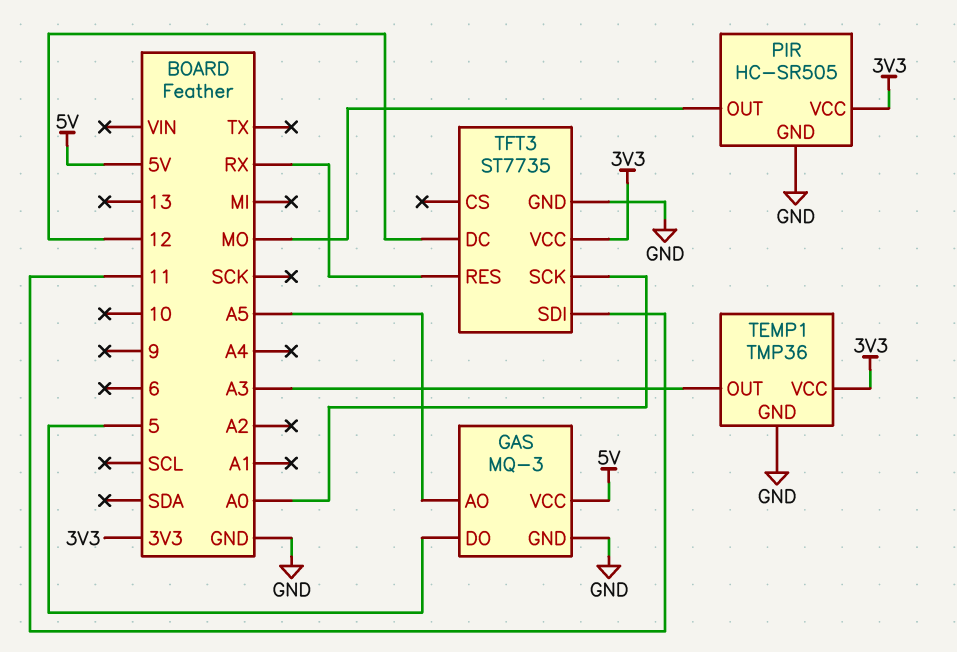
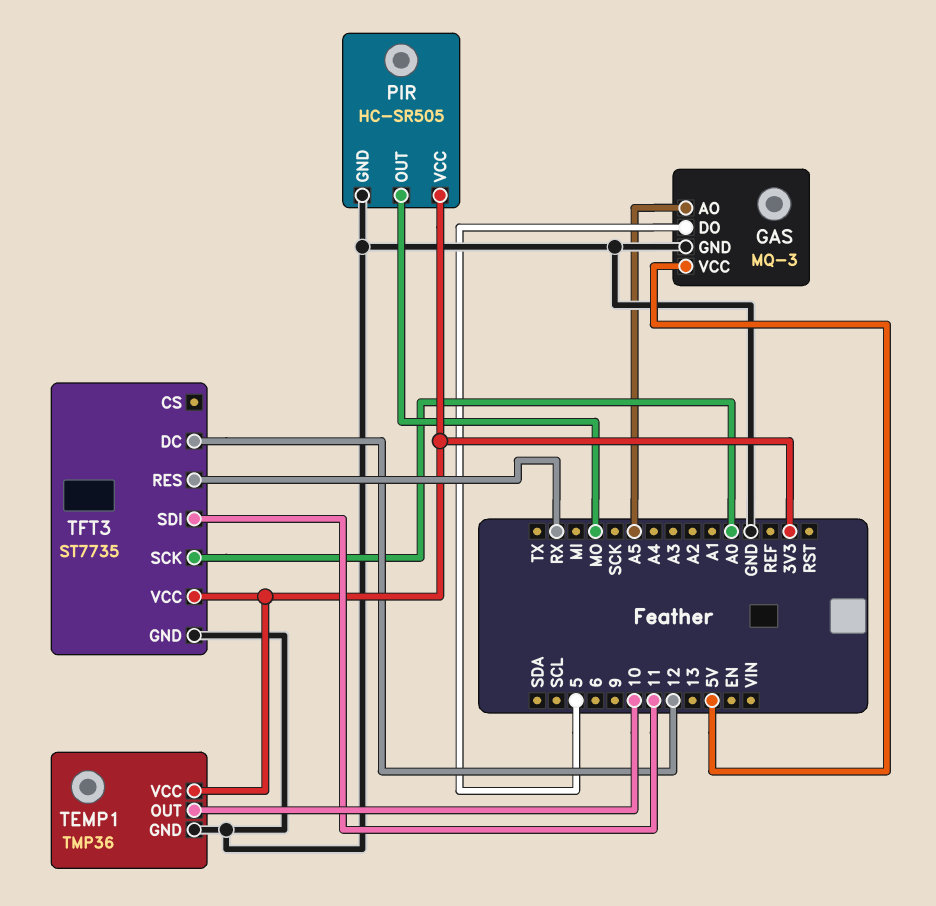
TEMP1 pin OUT: A3 -> 10

